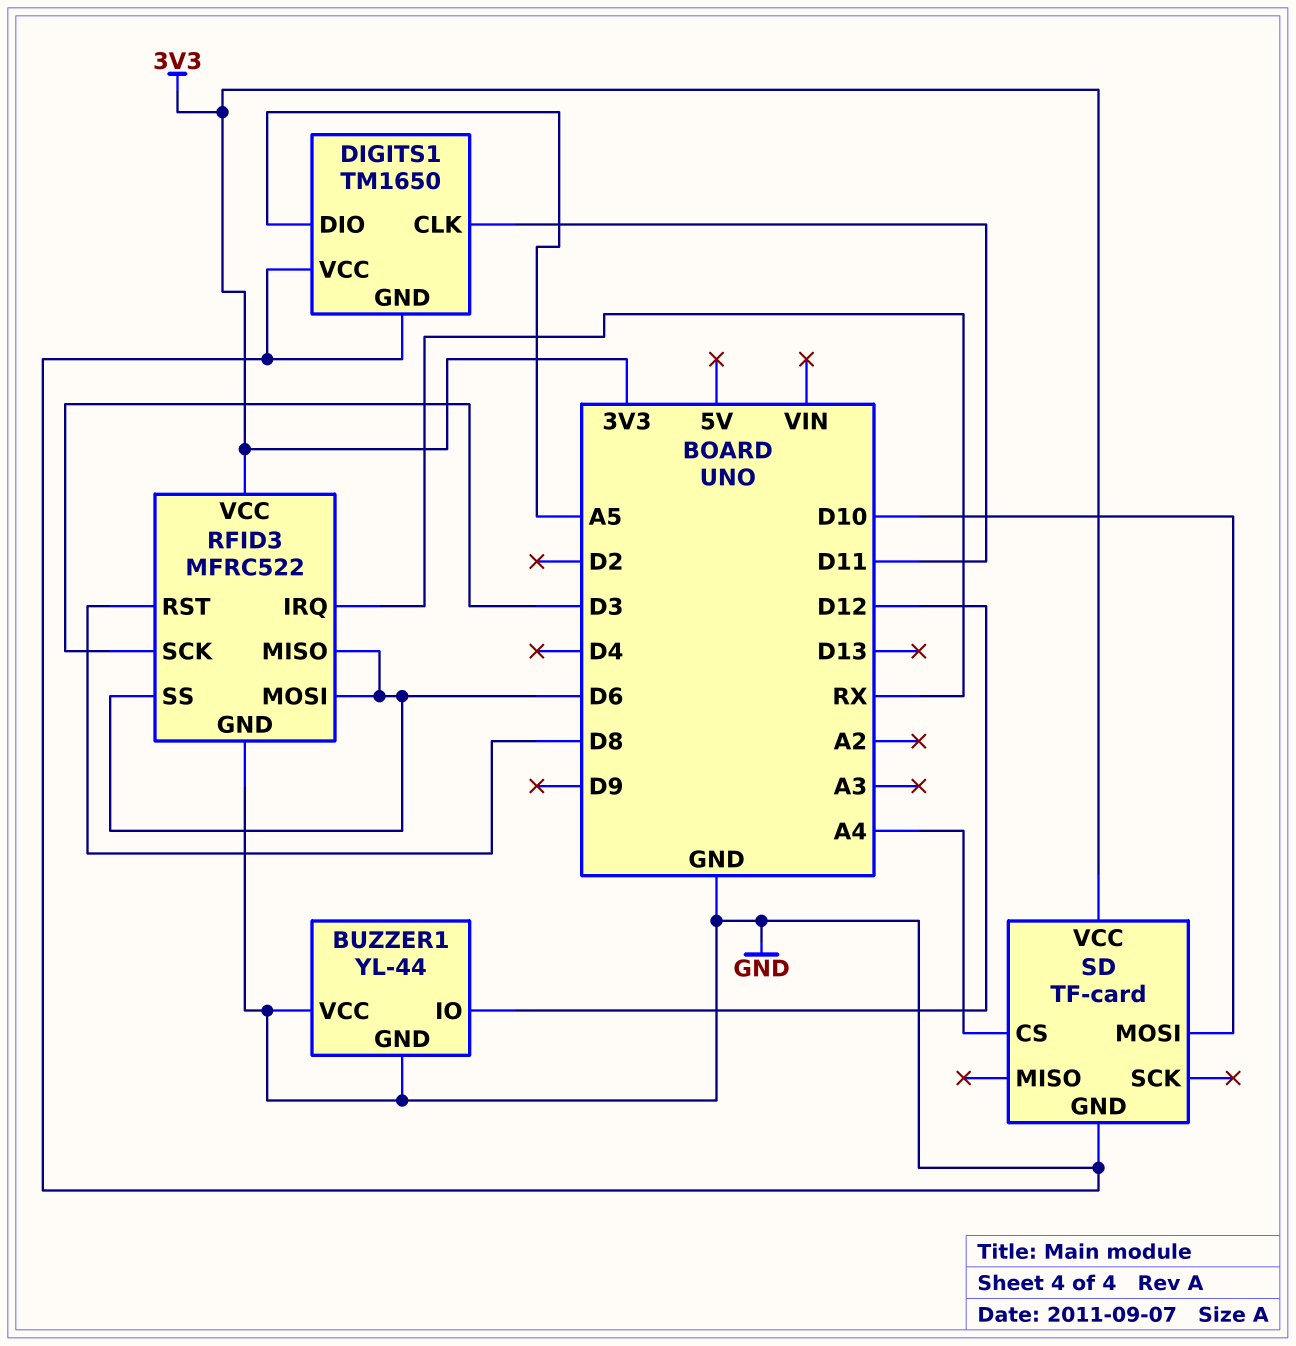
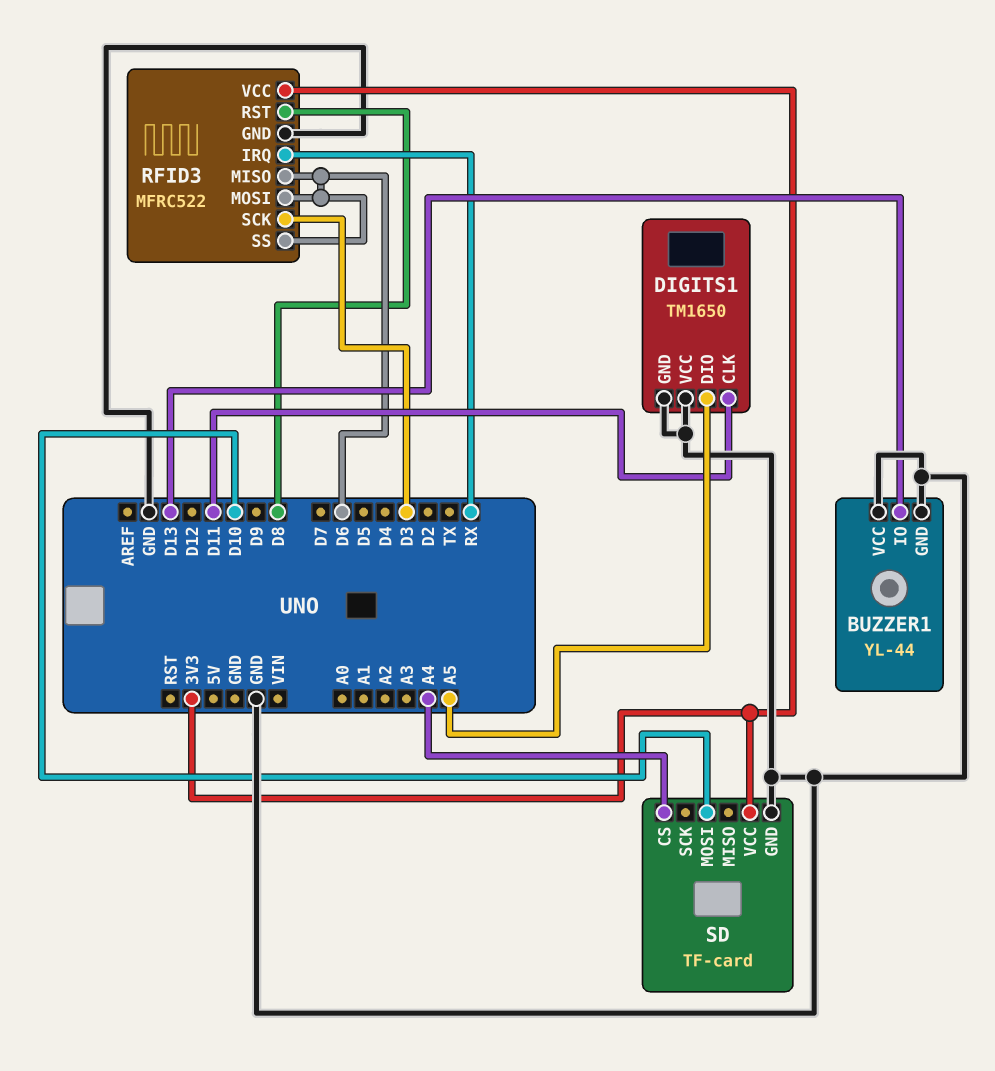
BUZZER1 pin IO: D12 -> D13

